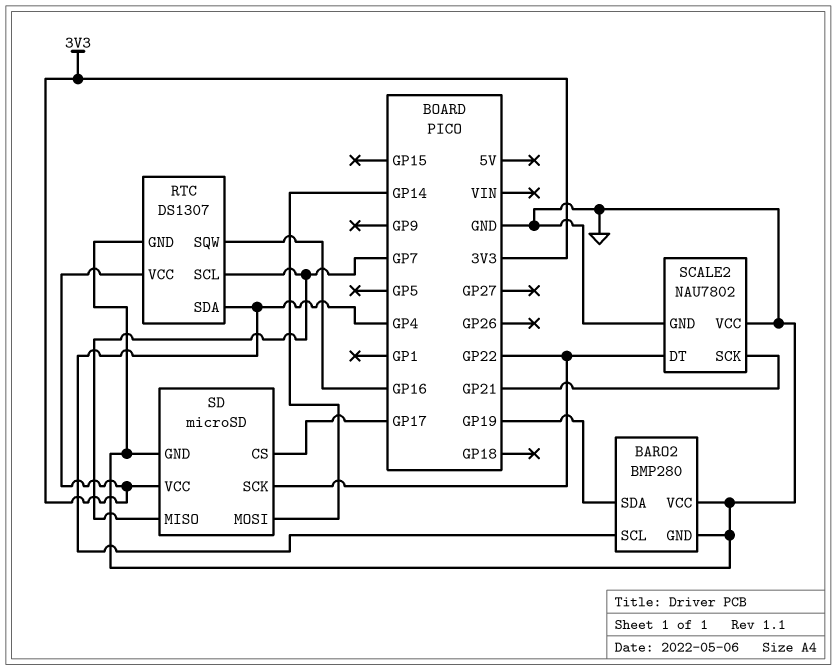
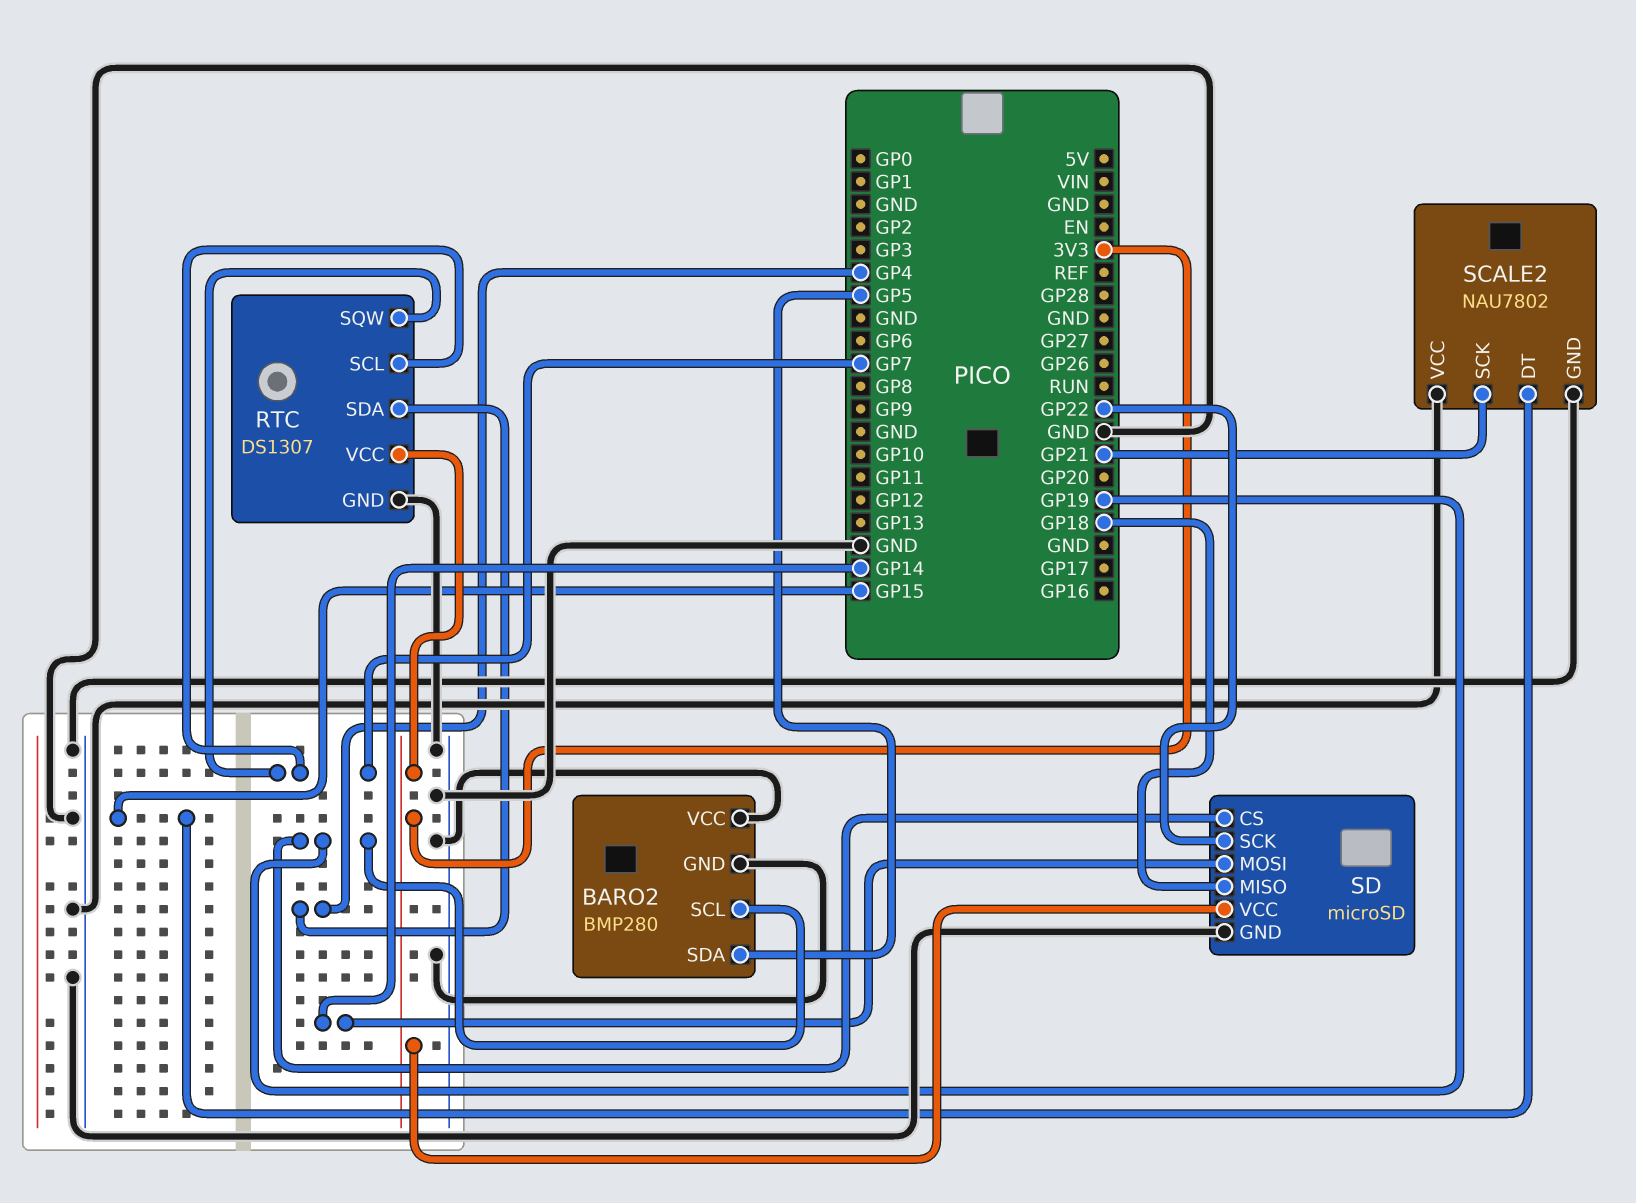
BARO2 pin SCL: GP4 -> GP19
BARO2 pin SDA: GP19 -> GP5
RTC pin SQW: GP16 -> GP7
SCALE2 pin DT: GP22 -> GP15
SD pin CS: GP17 -> GP19
SD pin MISO: GP7 -> GP18

